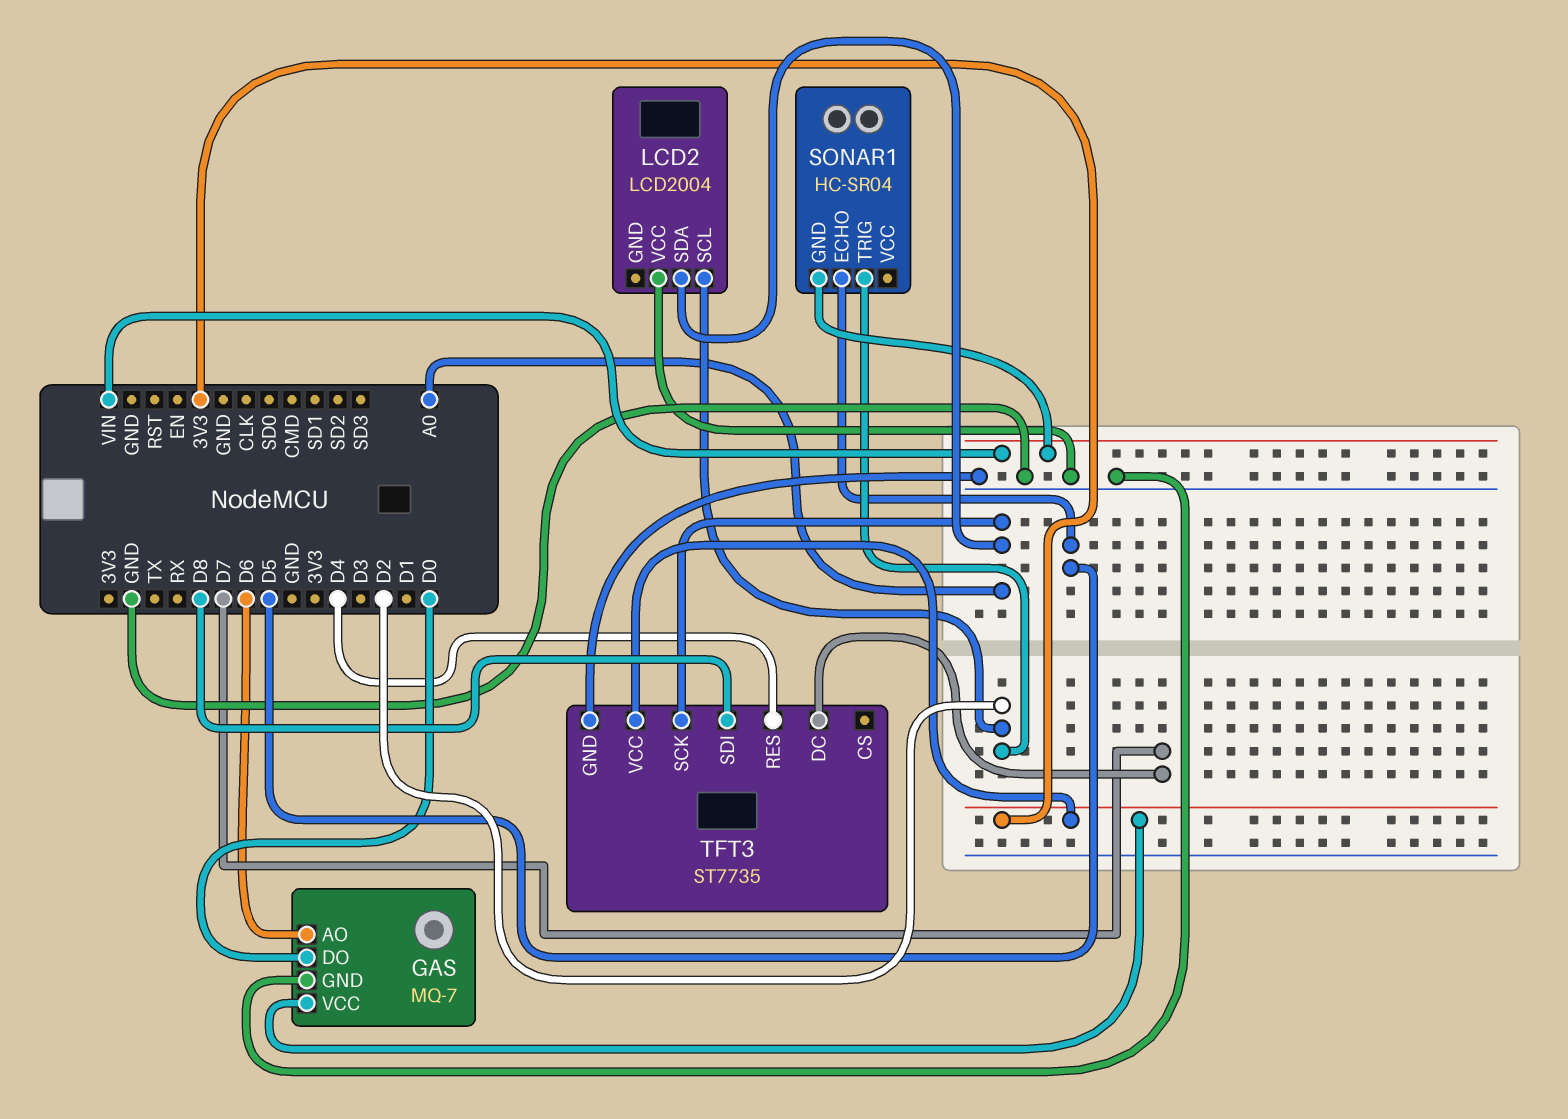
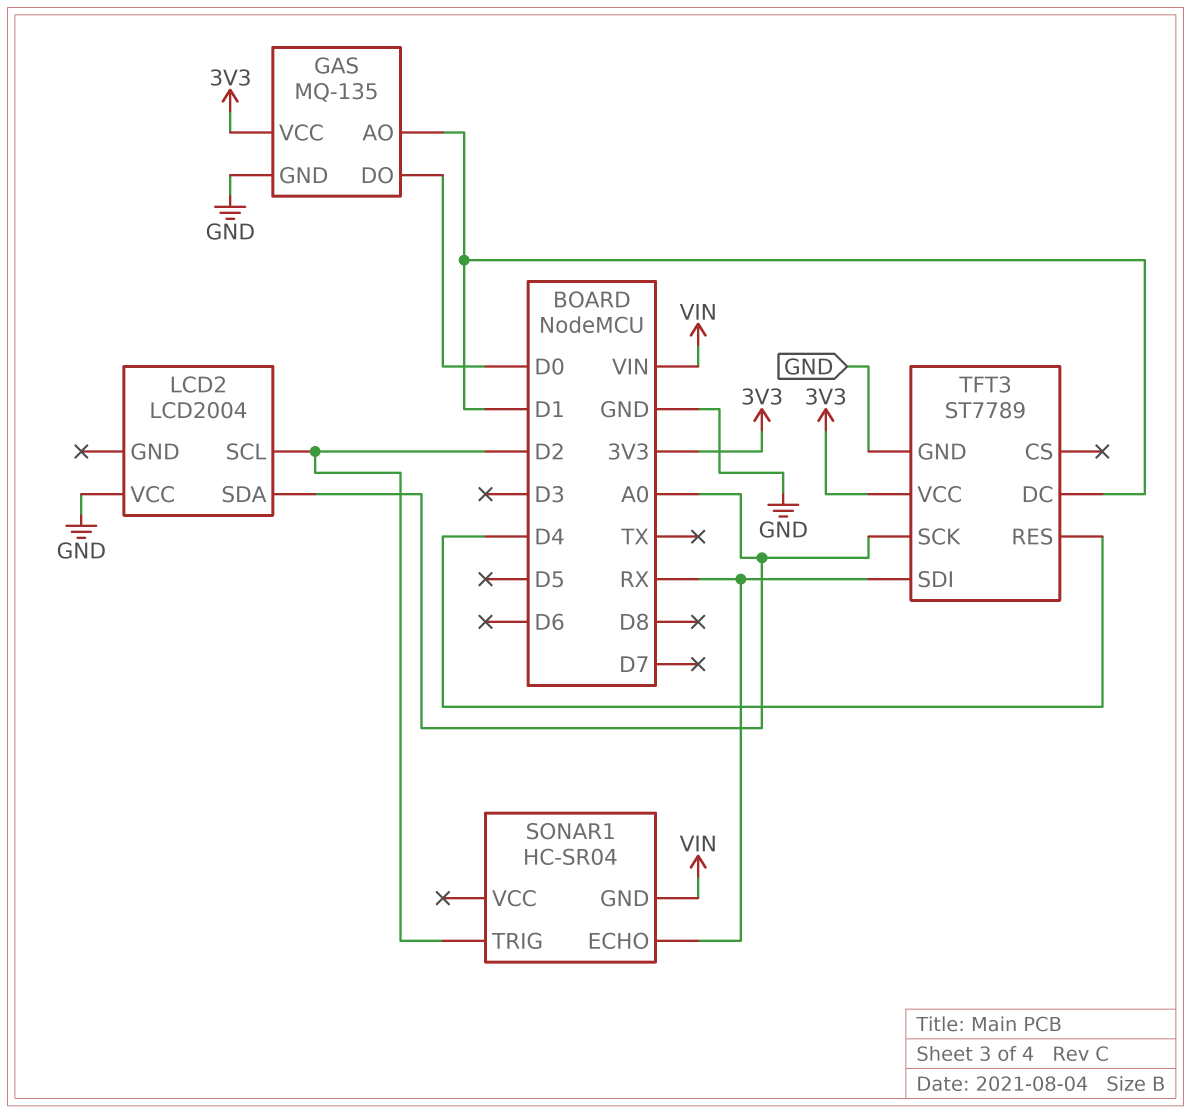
GAS: MQ-7 -> MQ-135
GAS pin AO: D6 -> D1
SONAR1 pin ECHO: D5 -> RX
TFT3: ST7735 -> ST7789
TFT3 pin DC: D7 -> D1
TFT3 pin SDI: D8 -> RX

